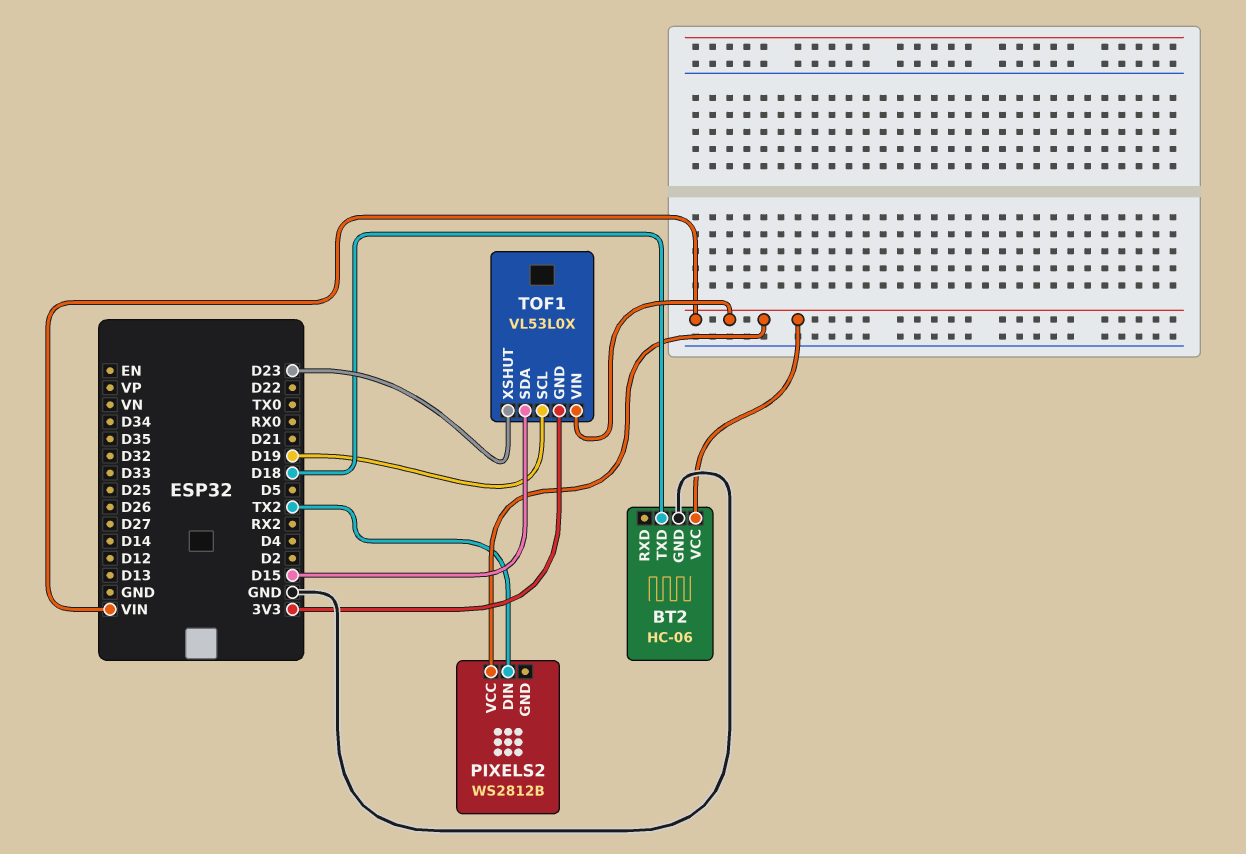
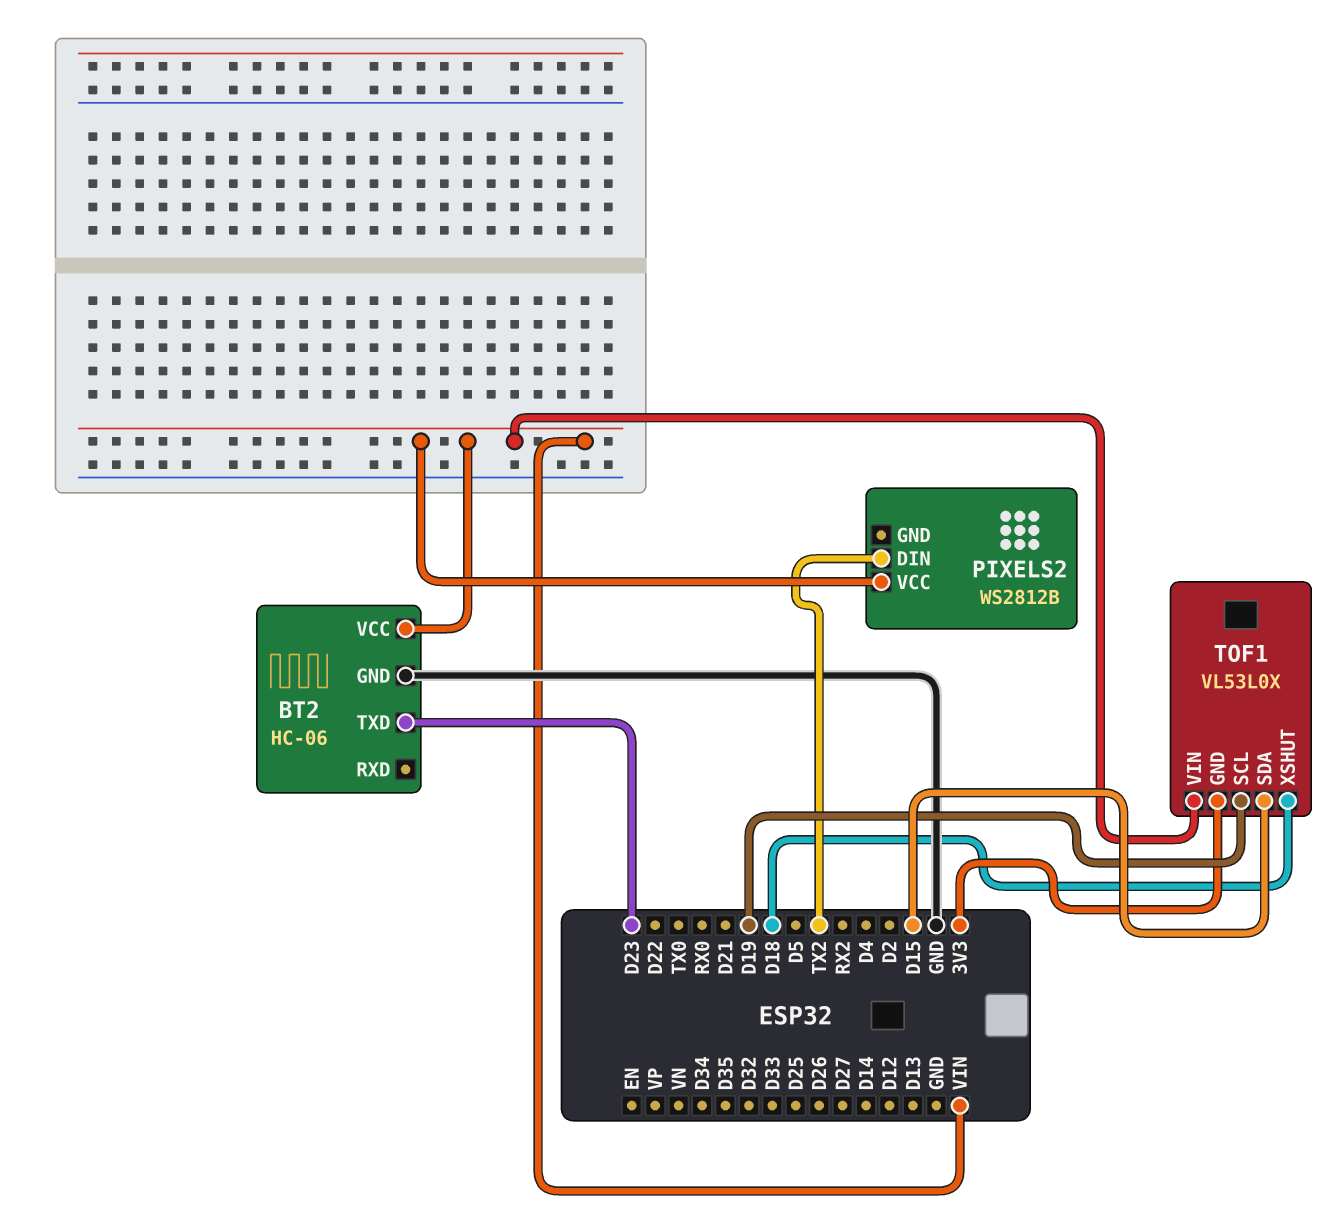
BT2 pin TXD: D18 -> D23
TOF1 pin XSHUT: D23 -> D18

